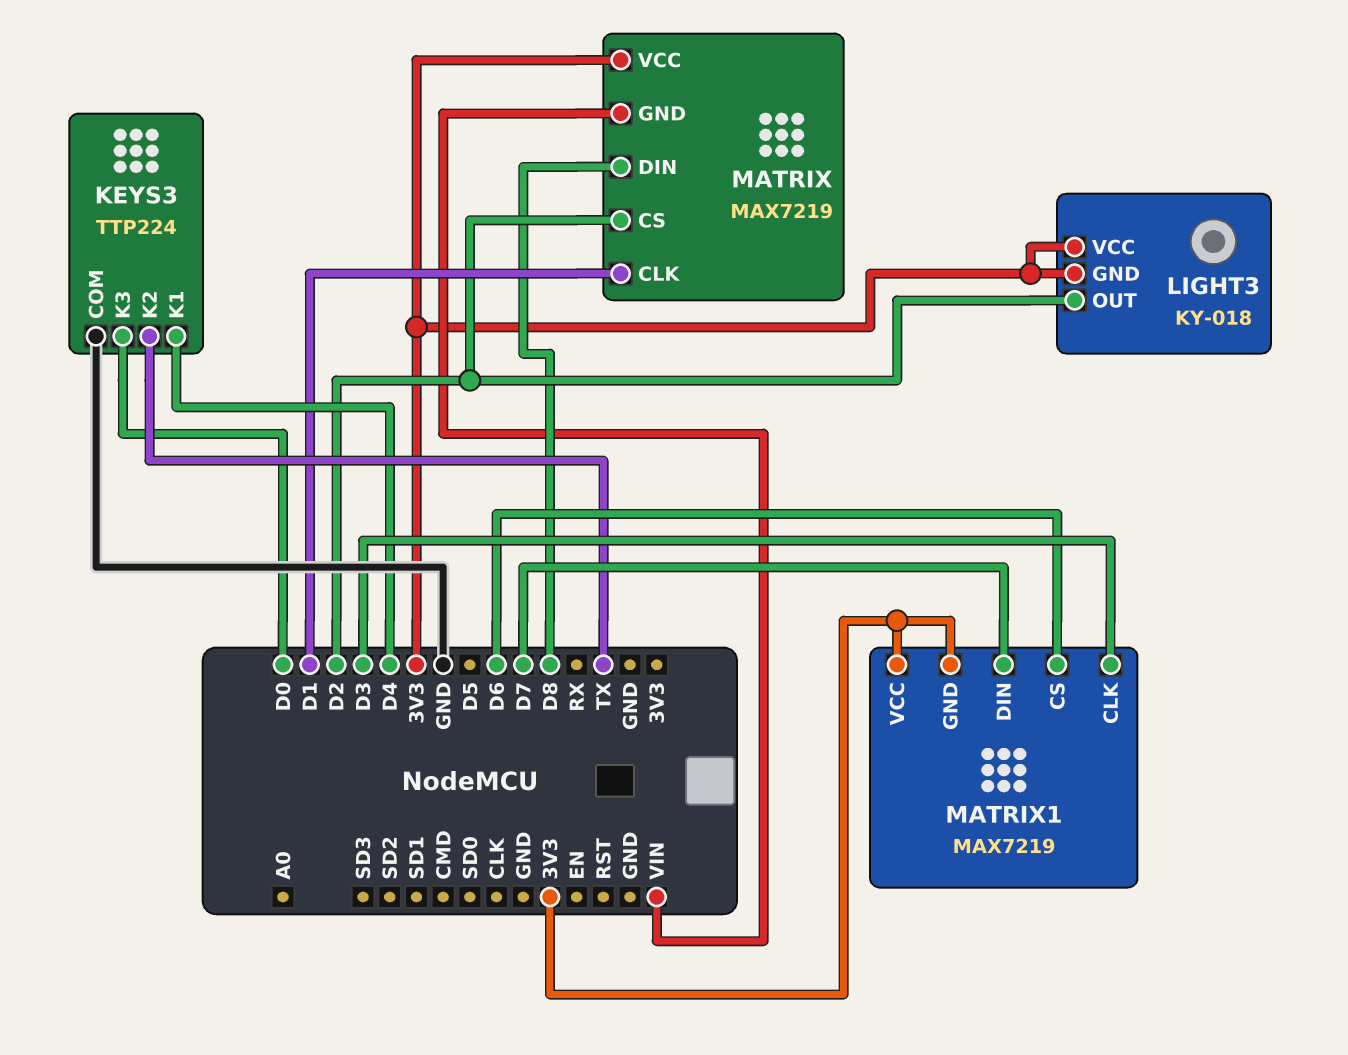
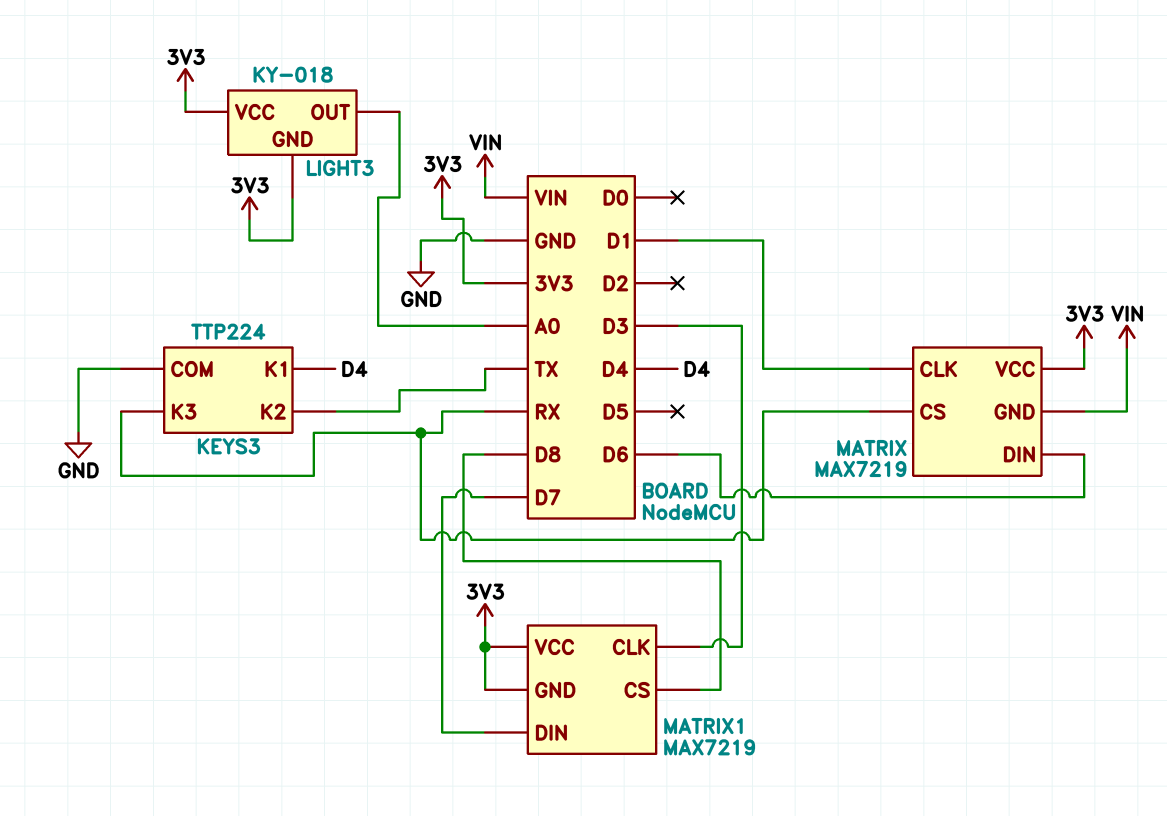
KEYS3 pin K3: D0 -> RX
LIGHT3 pin OUT: D2 -> A0
MATRIX pin CS: D2 -> RX
MATRIX pin DIN: D8 -> D6
MATRIX1 pin CS: D6 -> D8

